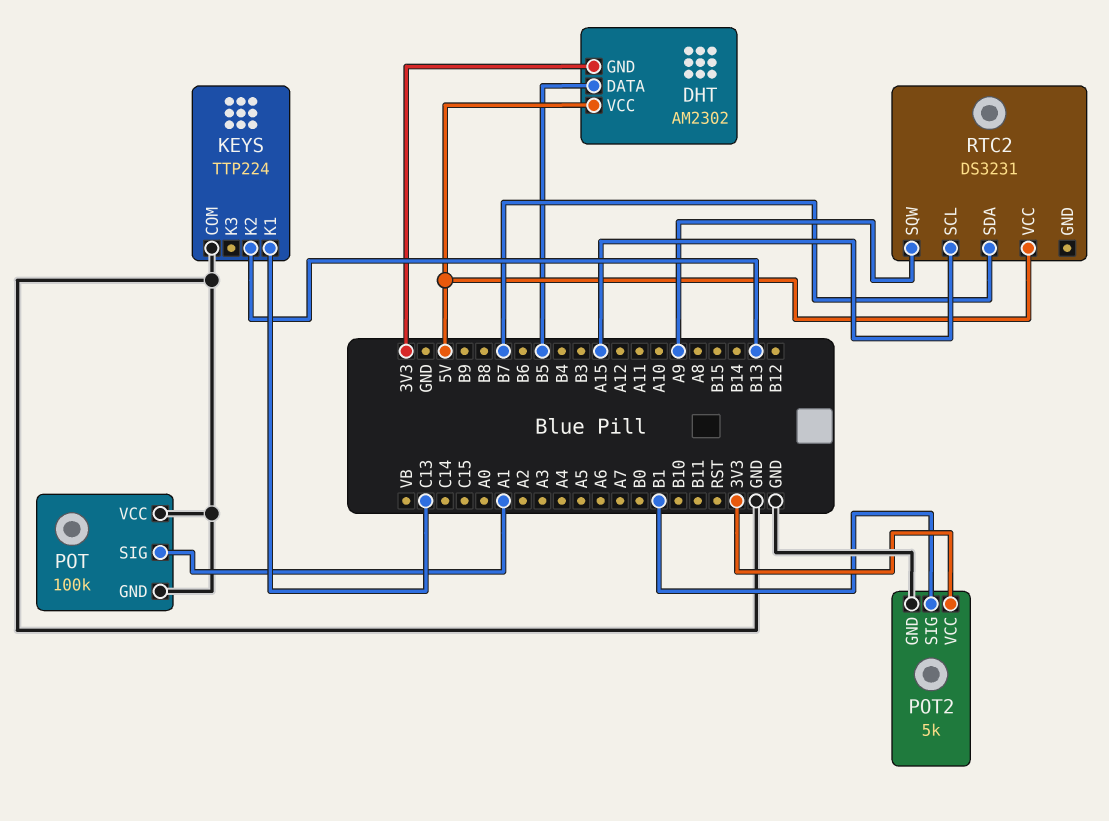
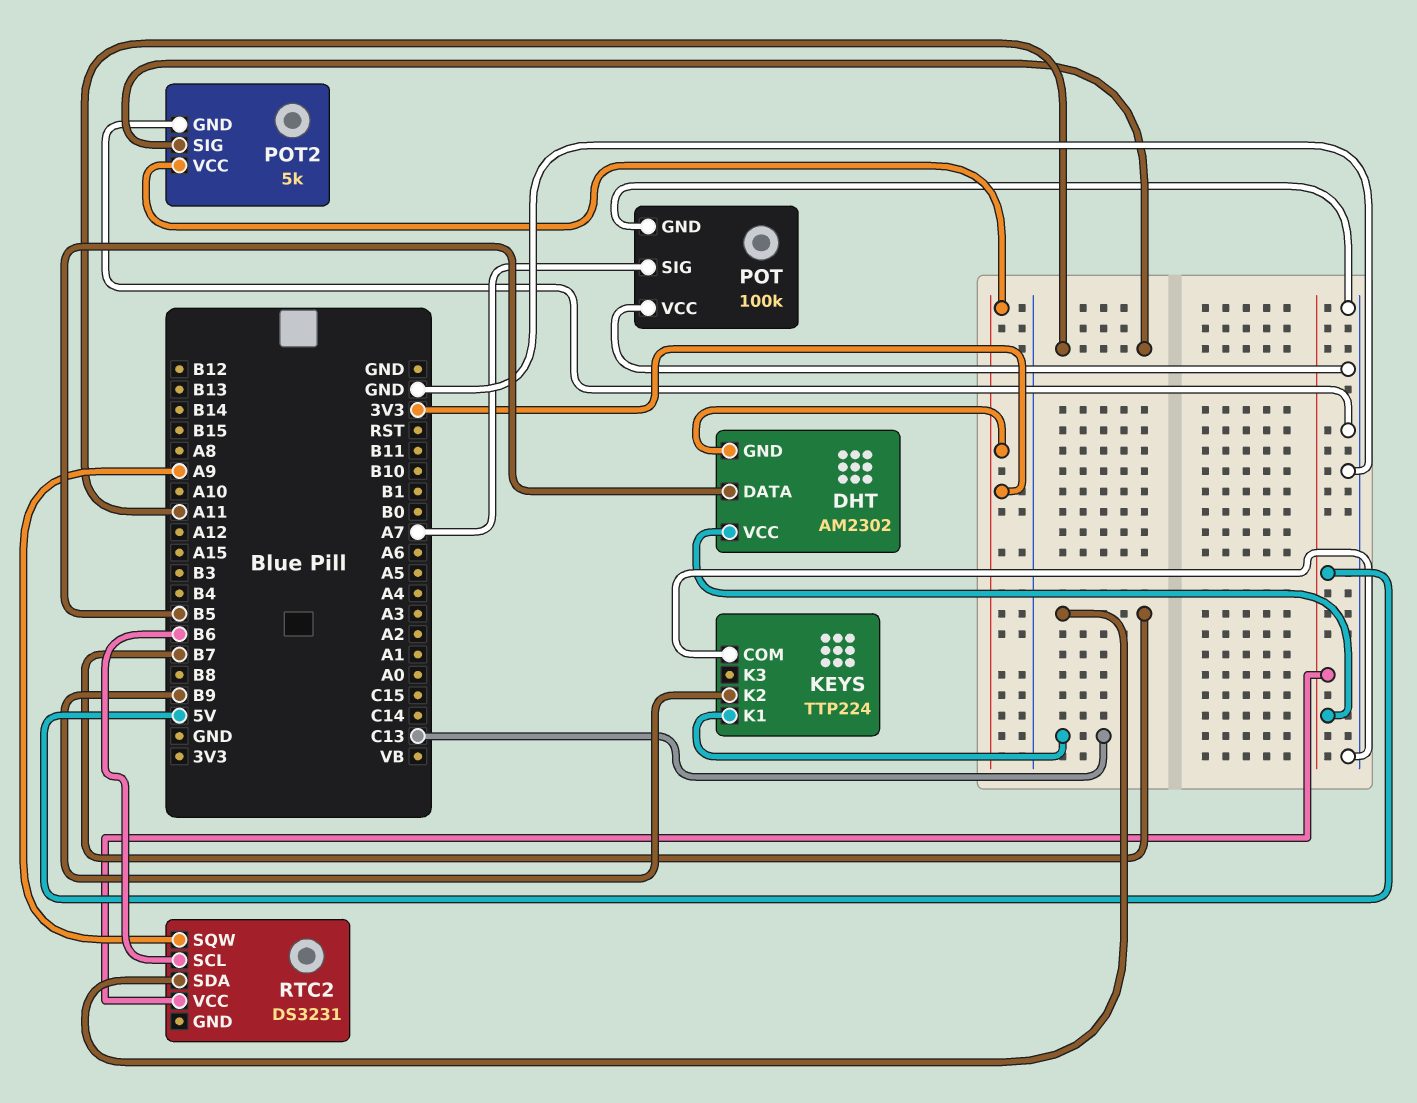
KEYS pin K2: B13 -> B9
POT pin SIG: A1 -> A7
POT2 pin SIG: B1 -> A11
RTC2 pin SCL: A15 -> B6

